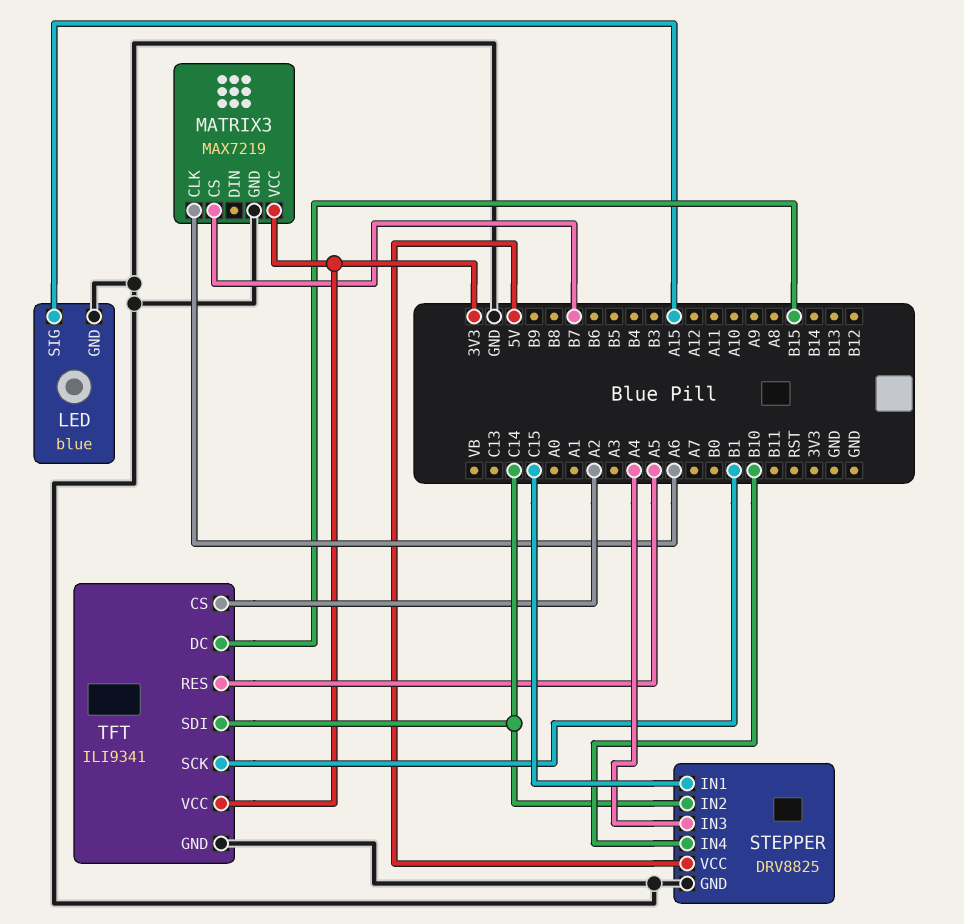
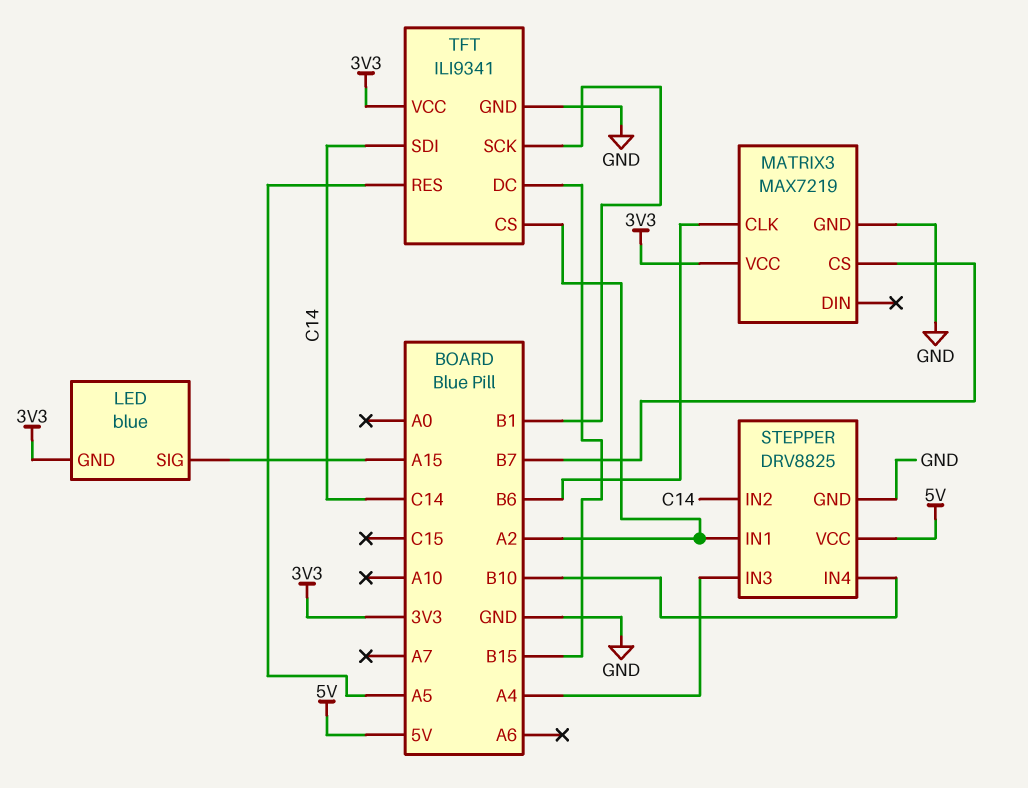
LED pin GND: GND -> 3V3
MATRIX3 pin CLK: A6 -> B6
STEPPER pin IN1: C15 -> A2

